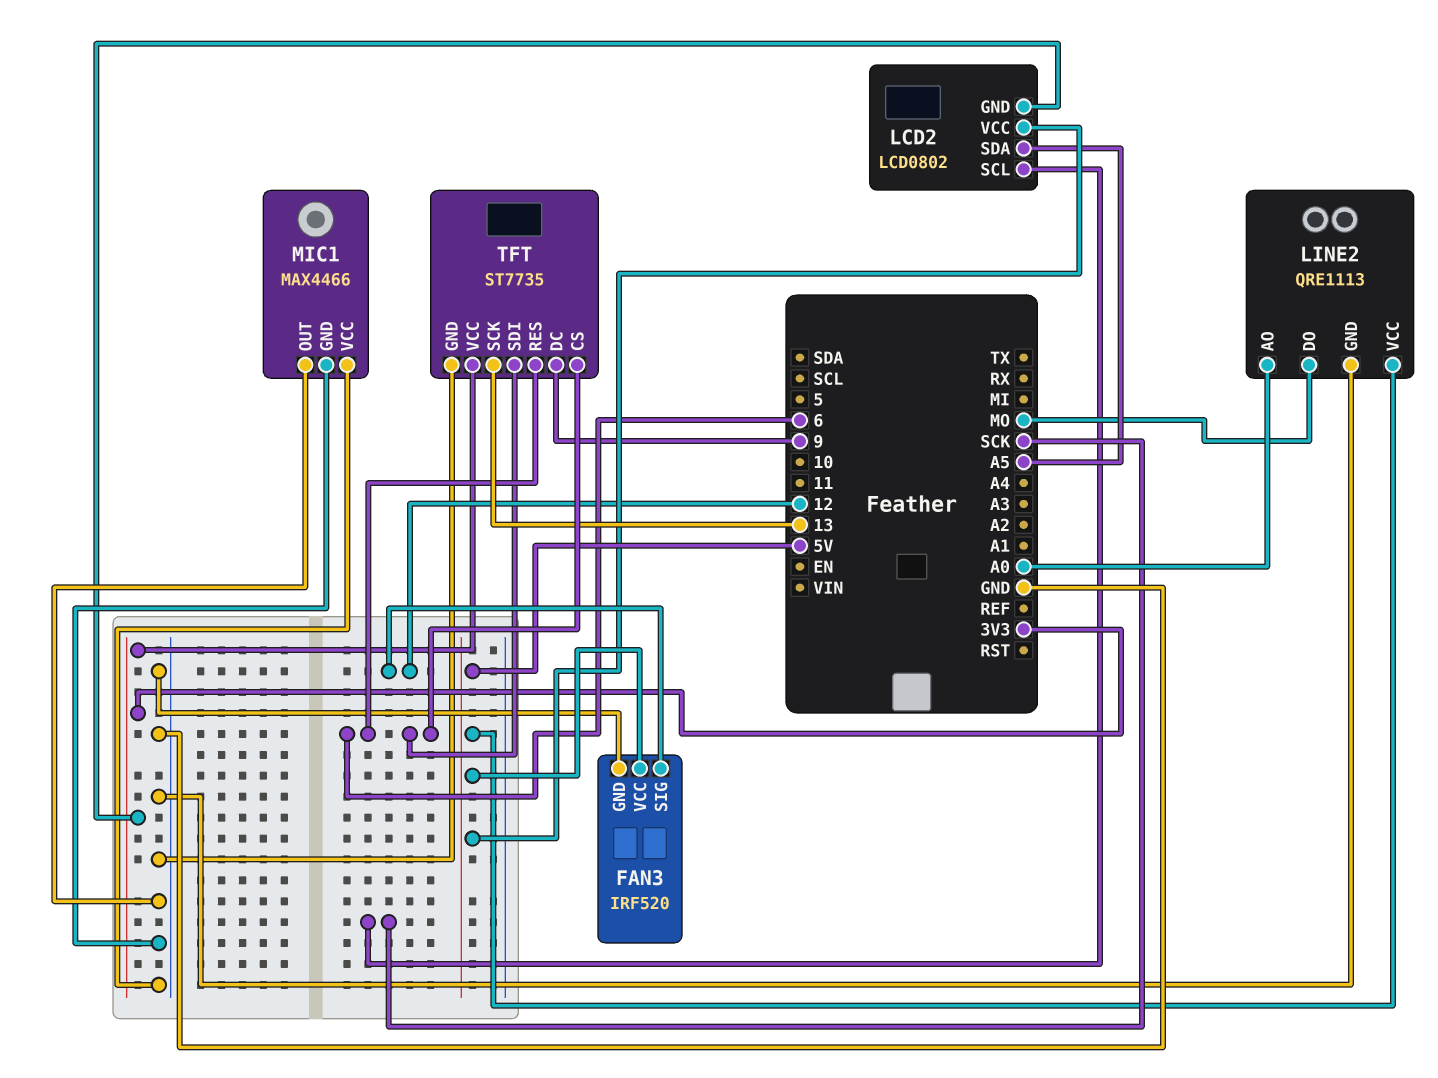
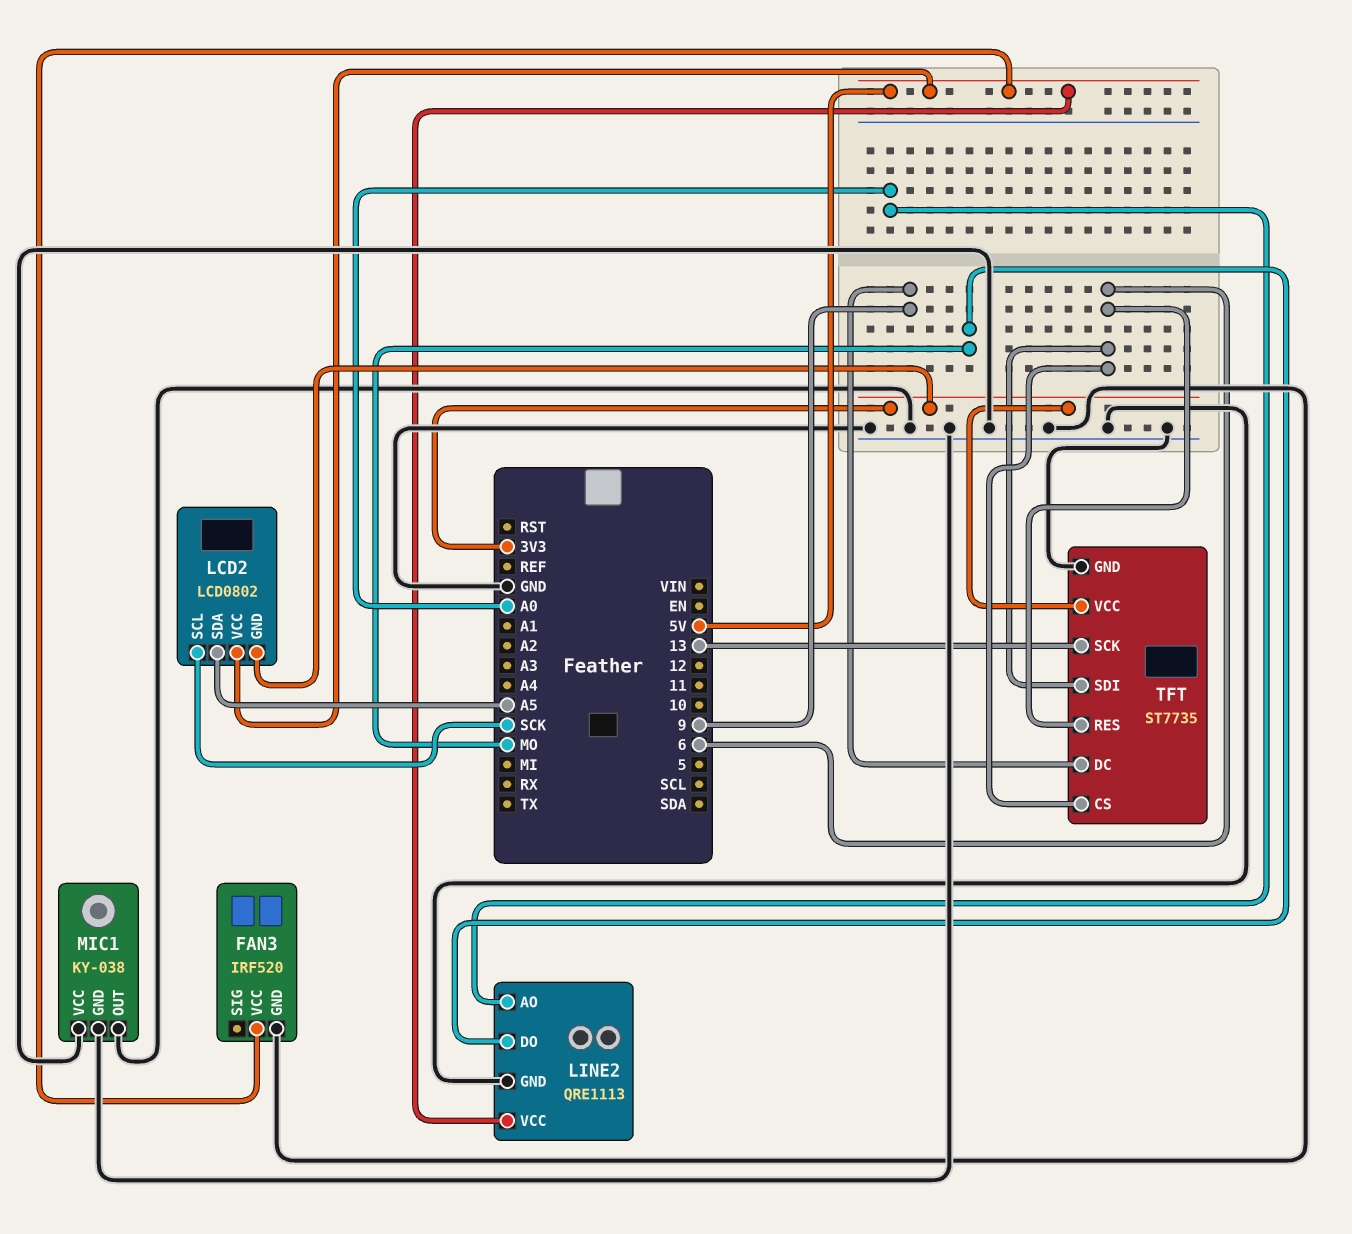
FAN3 pin SIG: 12 -> none
MIC1: MAX4466 -> KY-038

